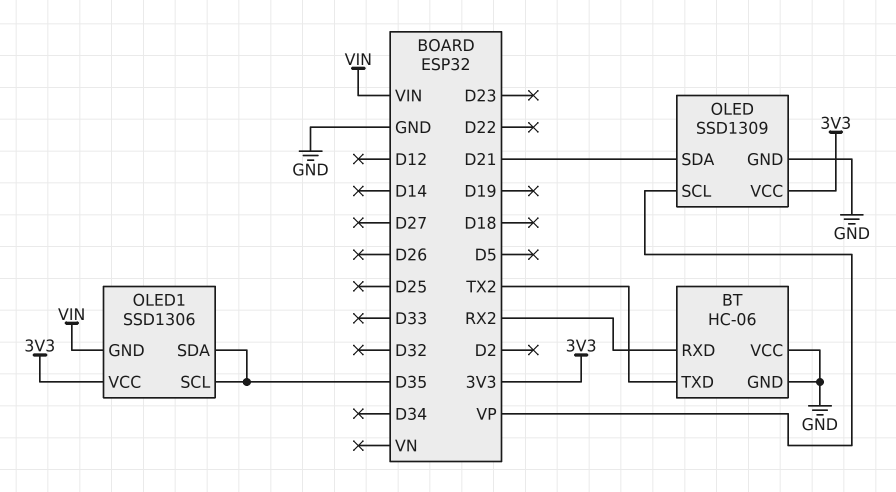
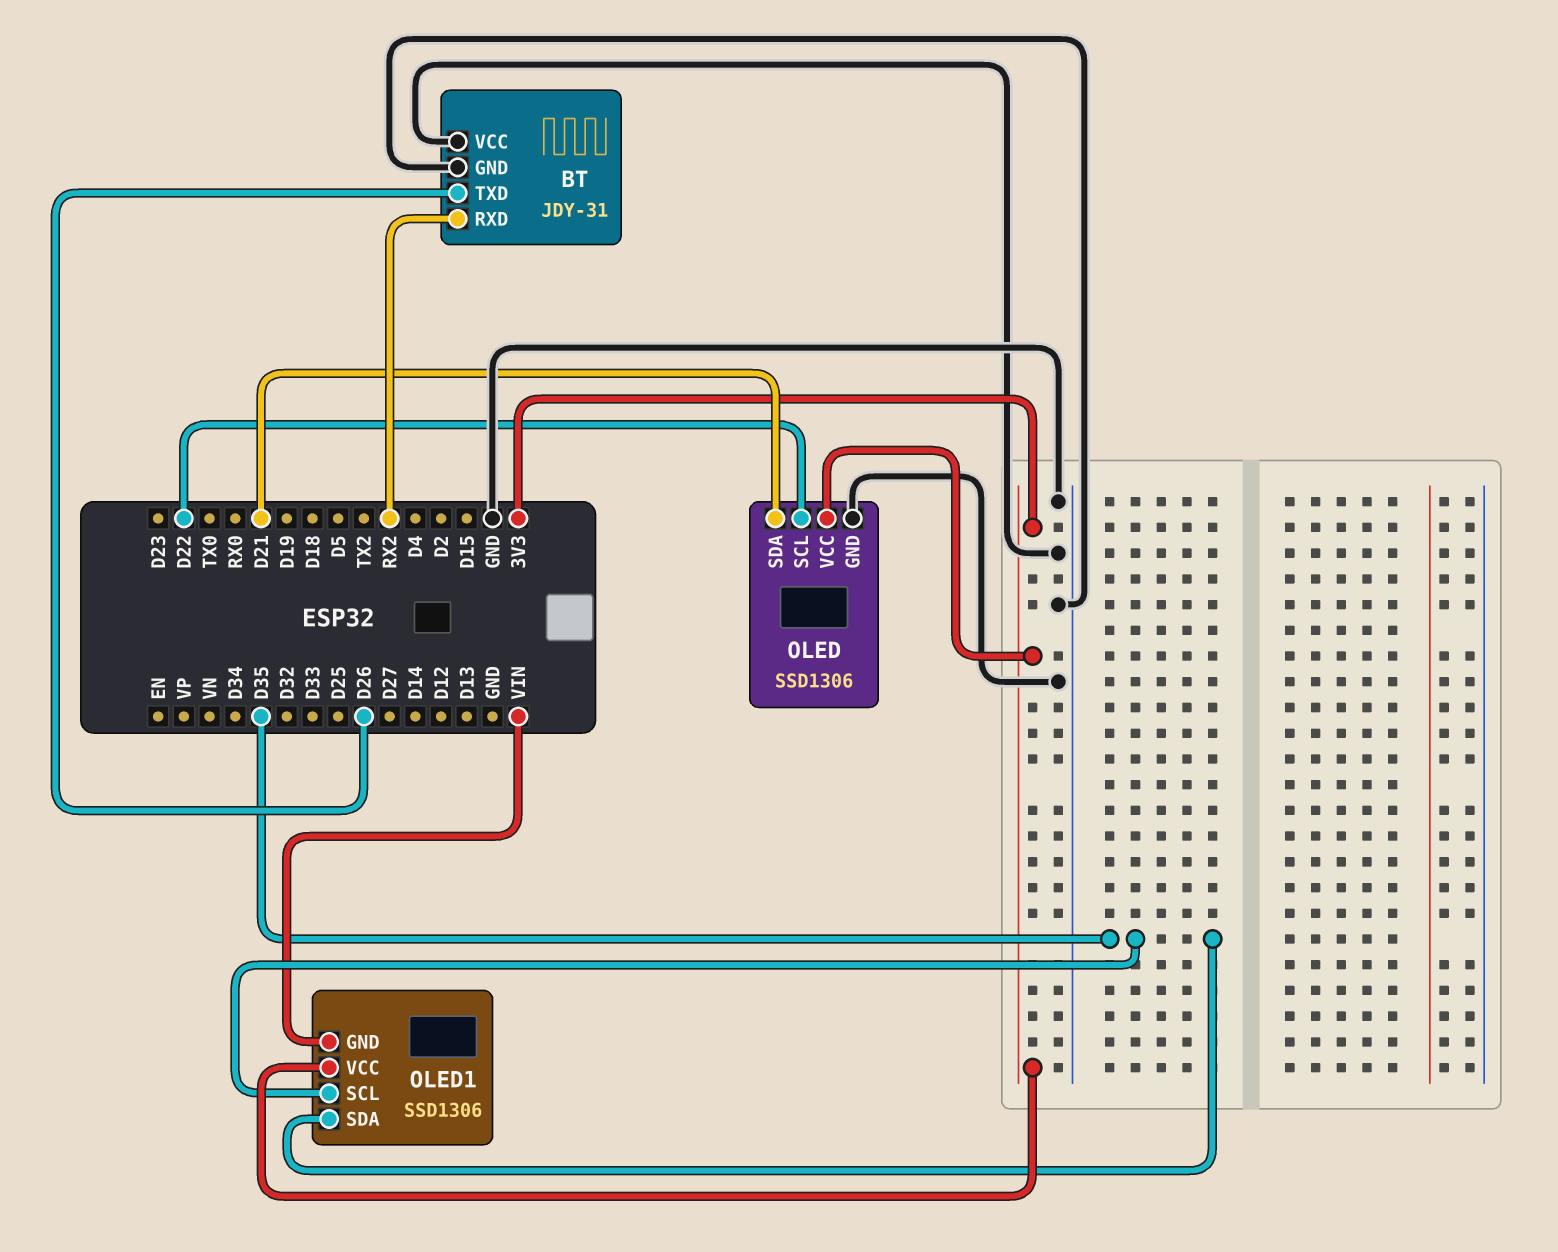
BT: HC-06 -> JDY-31
BT pin TXD: TX2 -> D26
OLED: SSD1309 -> SSD1306
OLED pin SCL: VP -> D22

